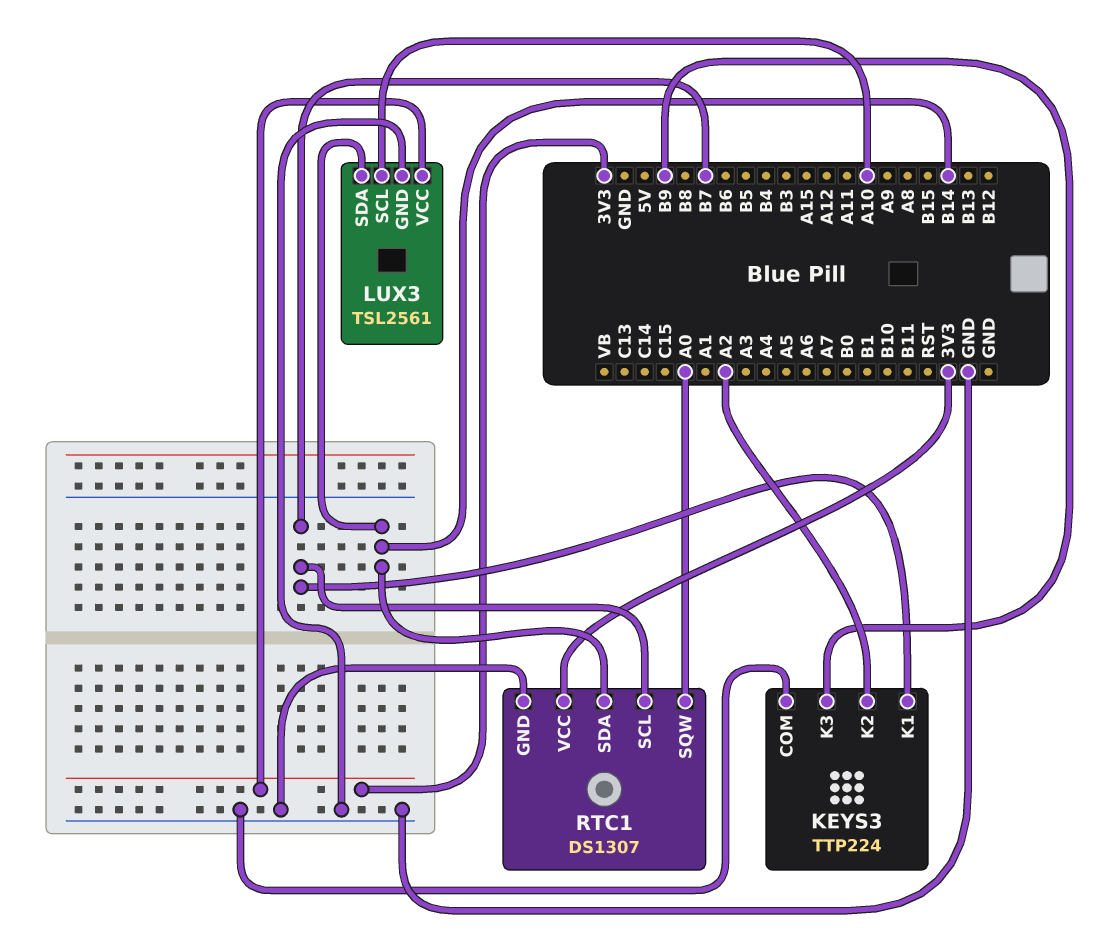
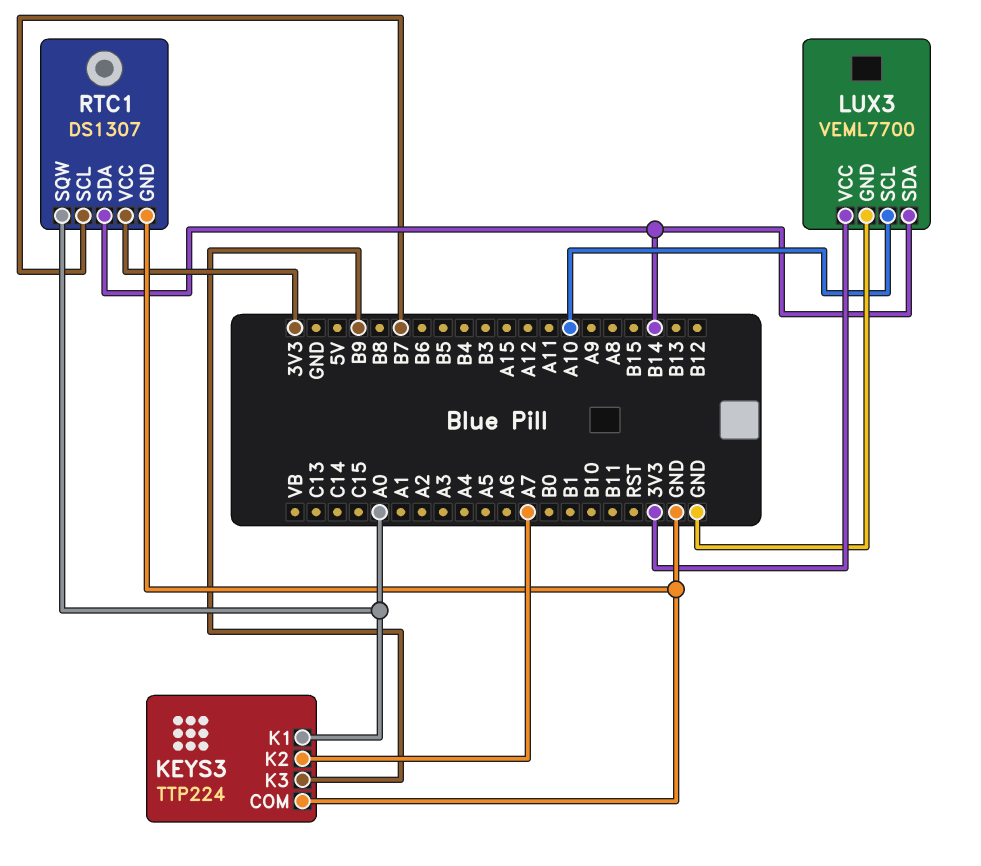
KEYS3 pin K1: B7 -> A0
KEYS3 pin K2: A2 -> A7
LUX3: TSL2561 -> VEML7700

